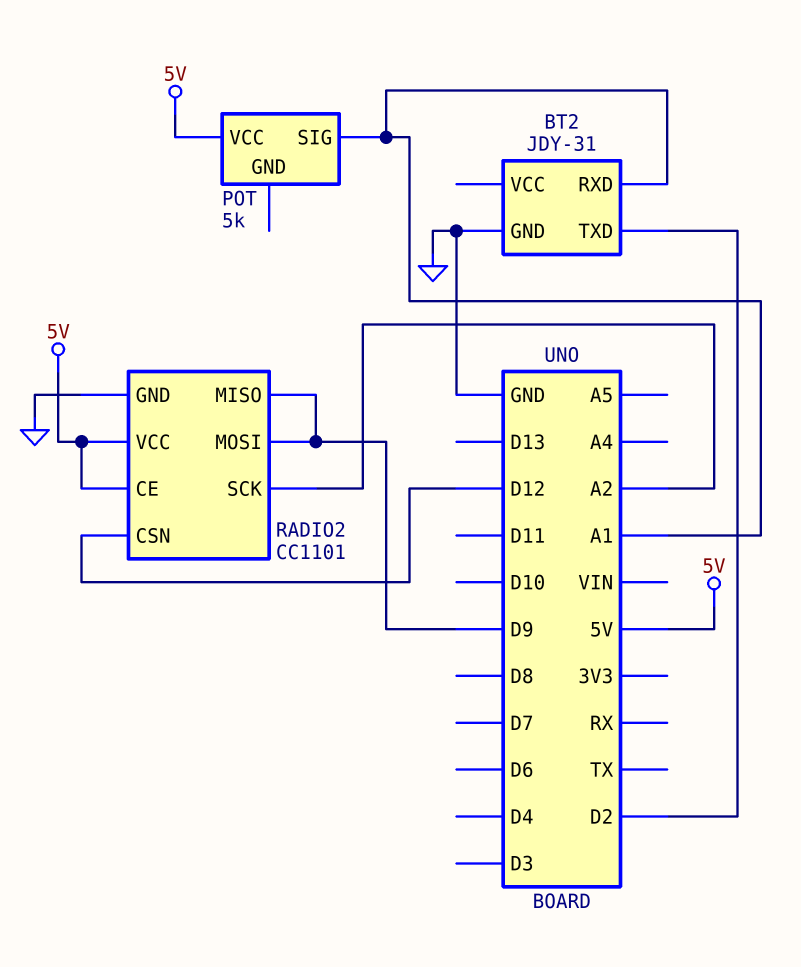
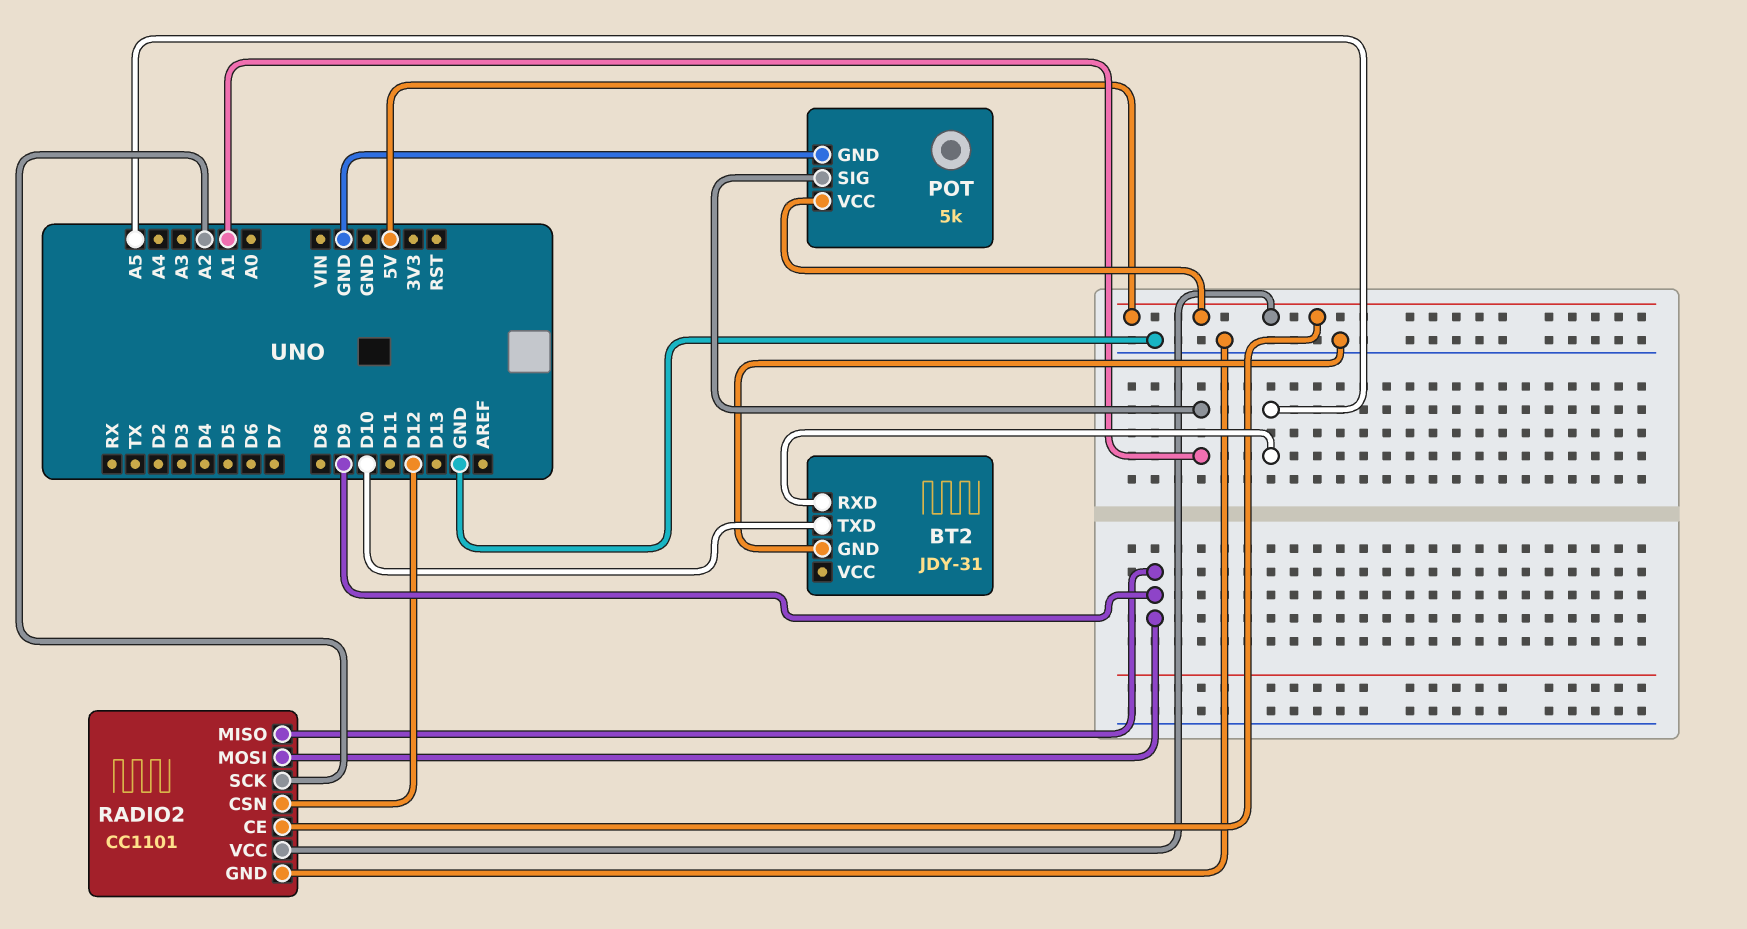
BT2 pin RXD: A1 -> A5
BT2 pin TXD: D2 -> D10
POT pin GND: none -> GND

